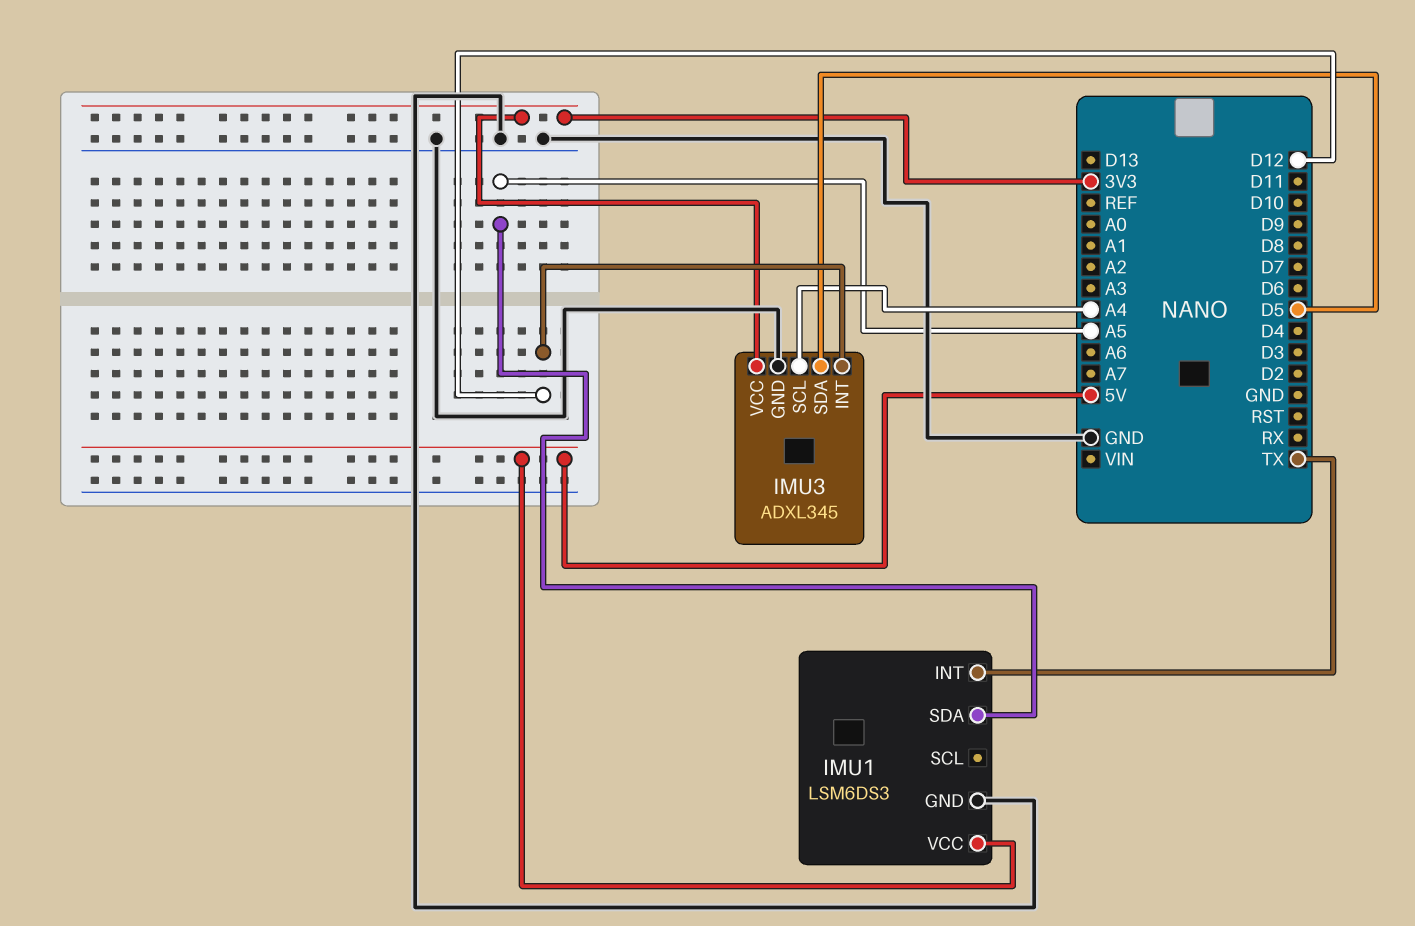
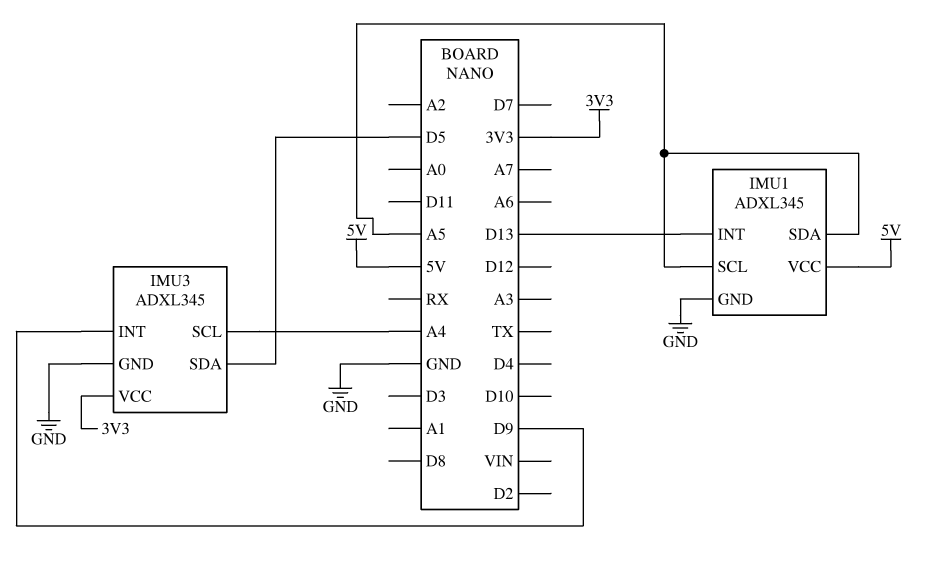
IMU1: LSM6DS3 -> ADXL345
IMU1 pin INT: TX -> D13
IMU1 pin SCL: none -> A5
IMU3 pin INT: D12 -> D9

